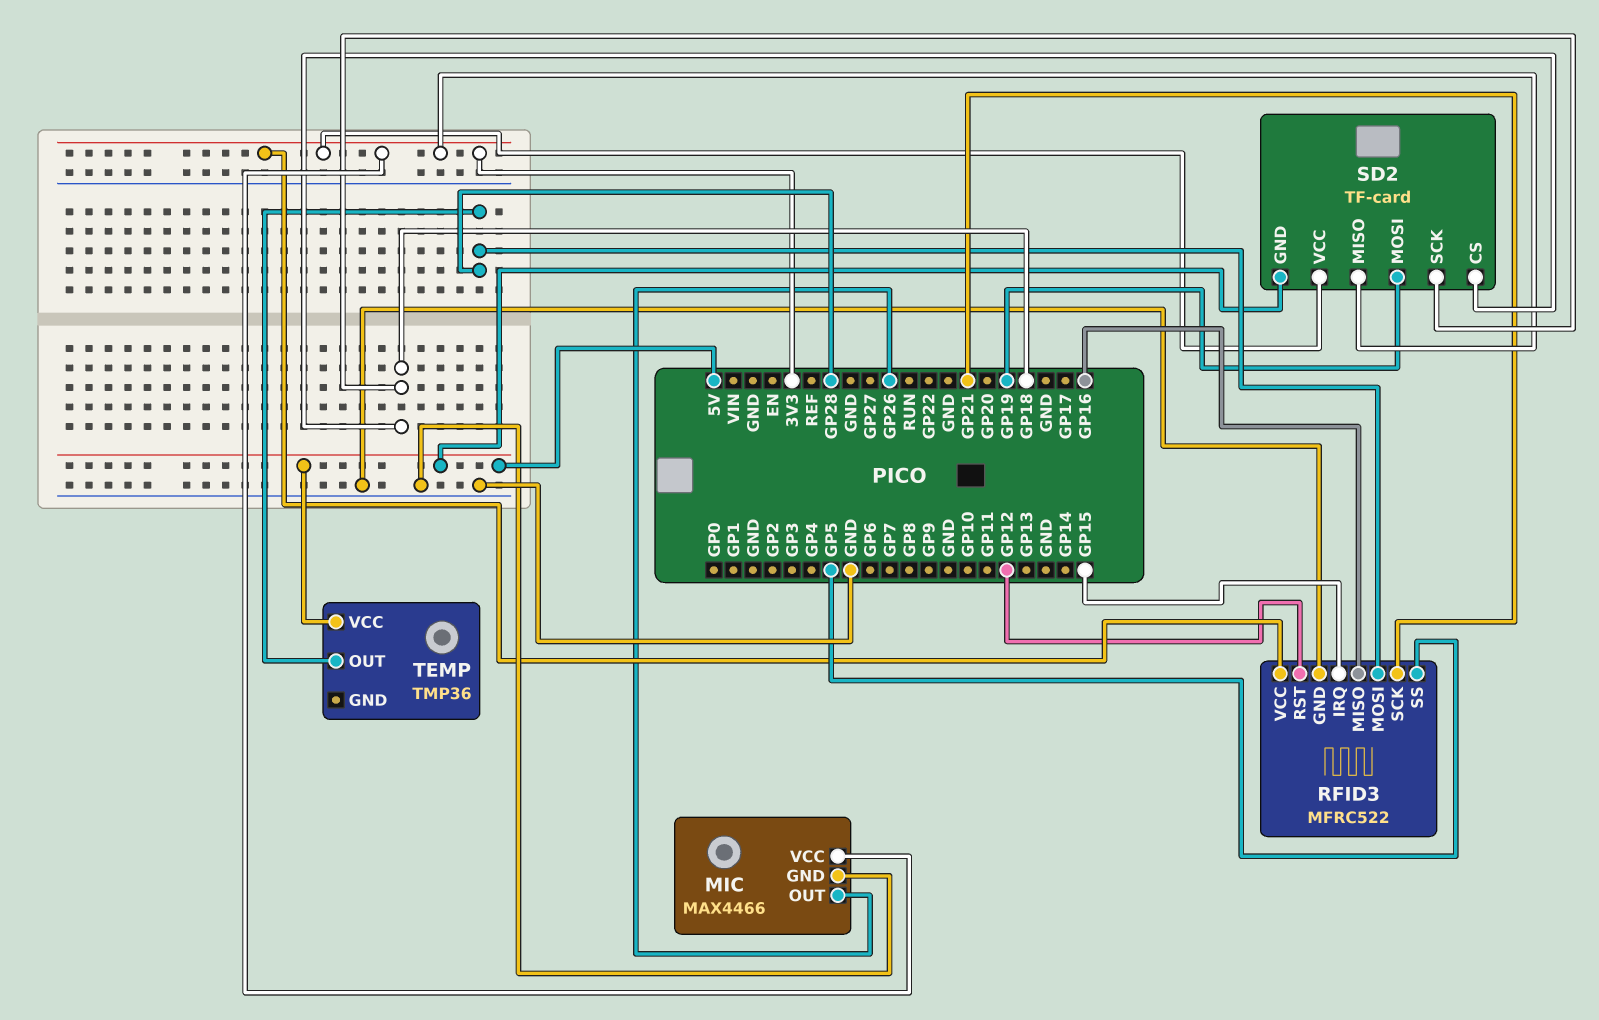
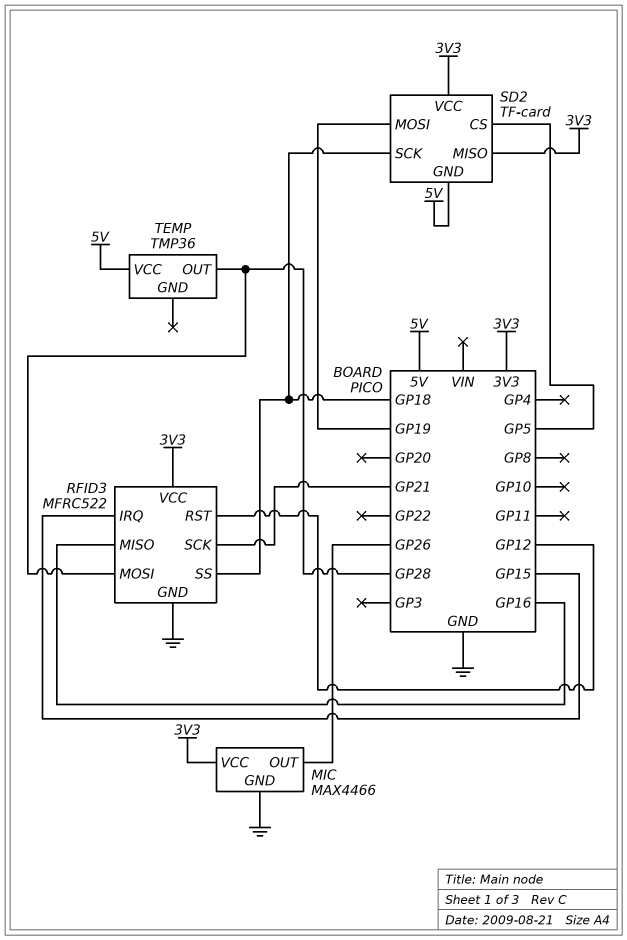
RFID3 pin SS: GP5 -> GP18
SD2 pin CS: GP18 -> GP5

